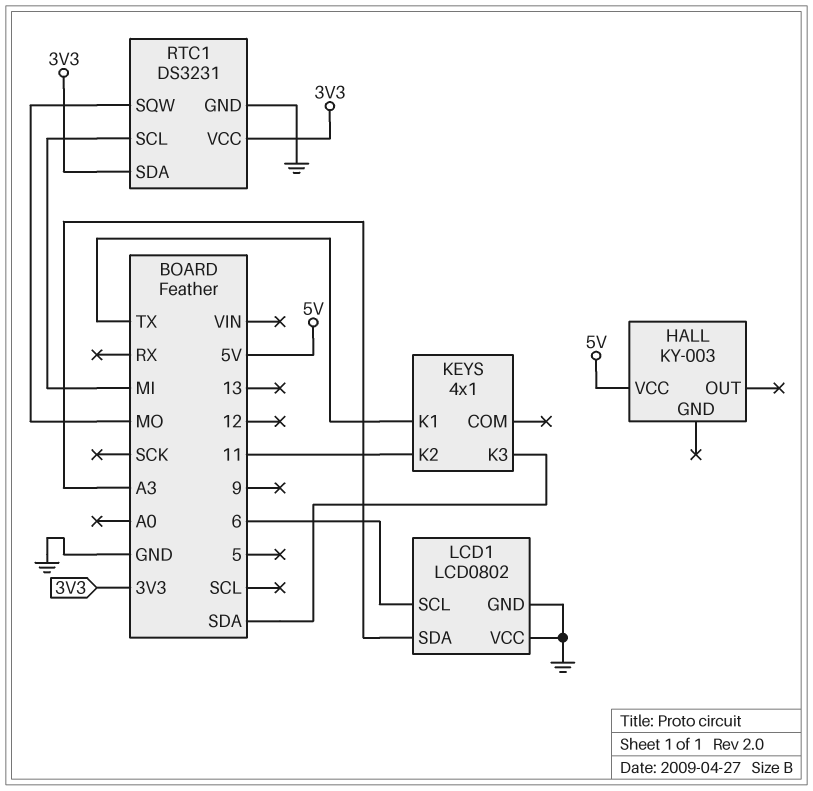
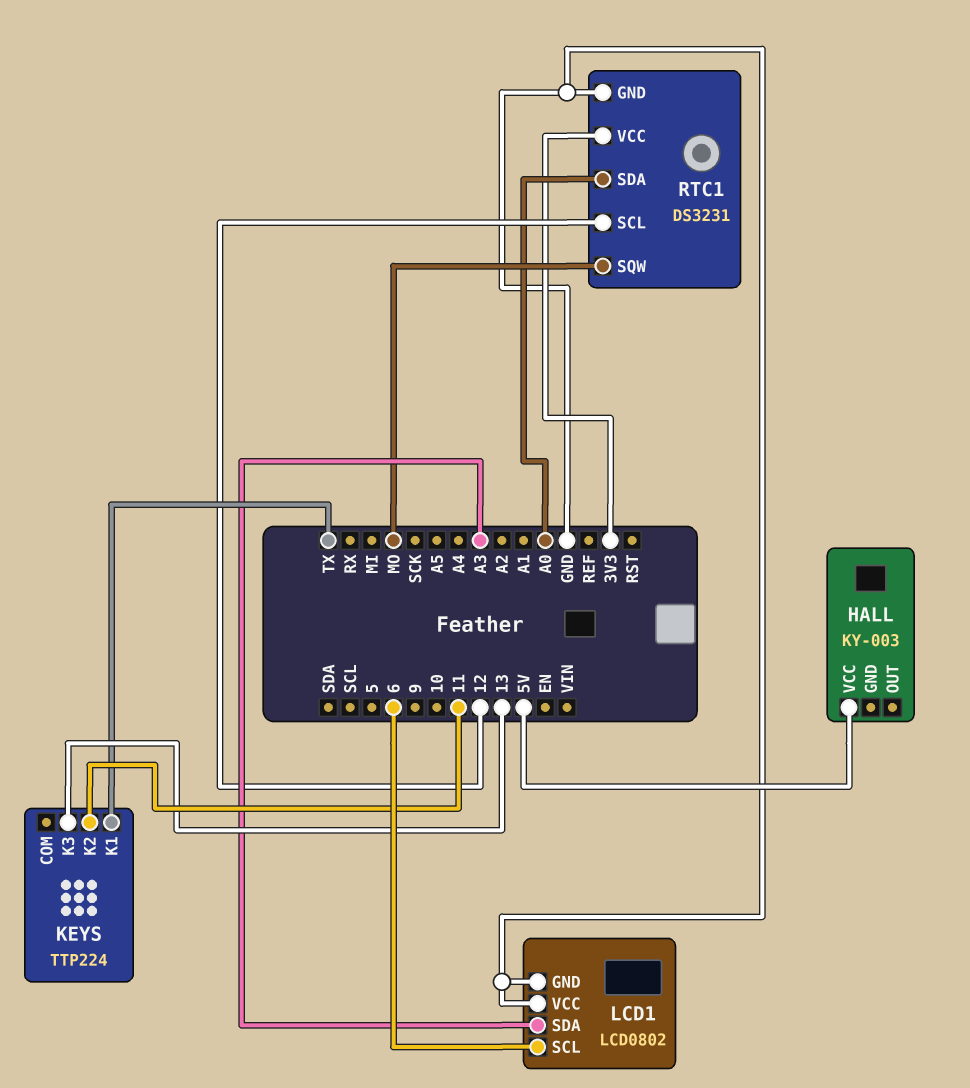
KEYS: 4x1 -> TTP224
KEYS pin K3: SDA -> 13
RTC1 pin SCL: MI -> 12
RTC1 pin SDA: 3V3 -> A0

